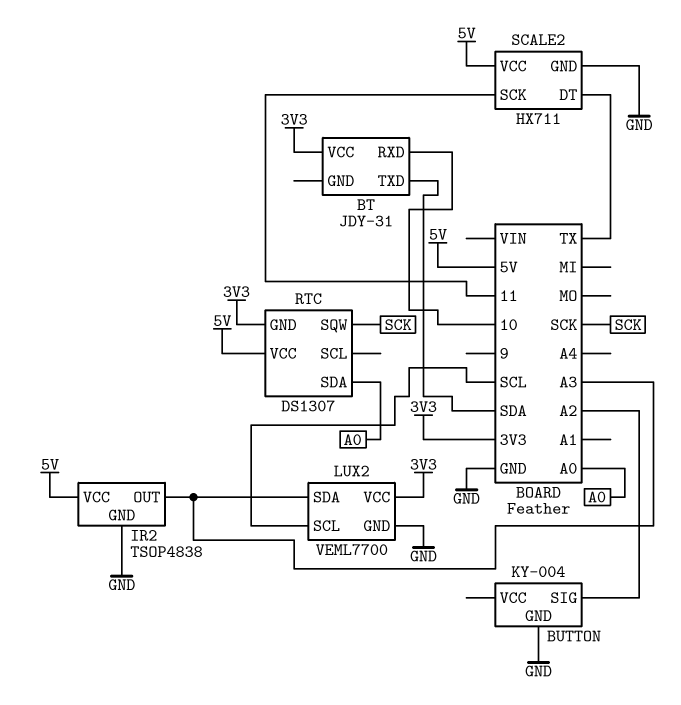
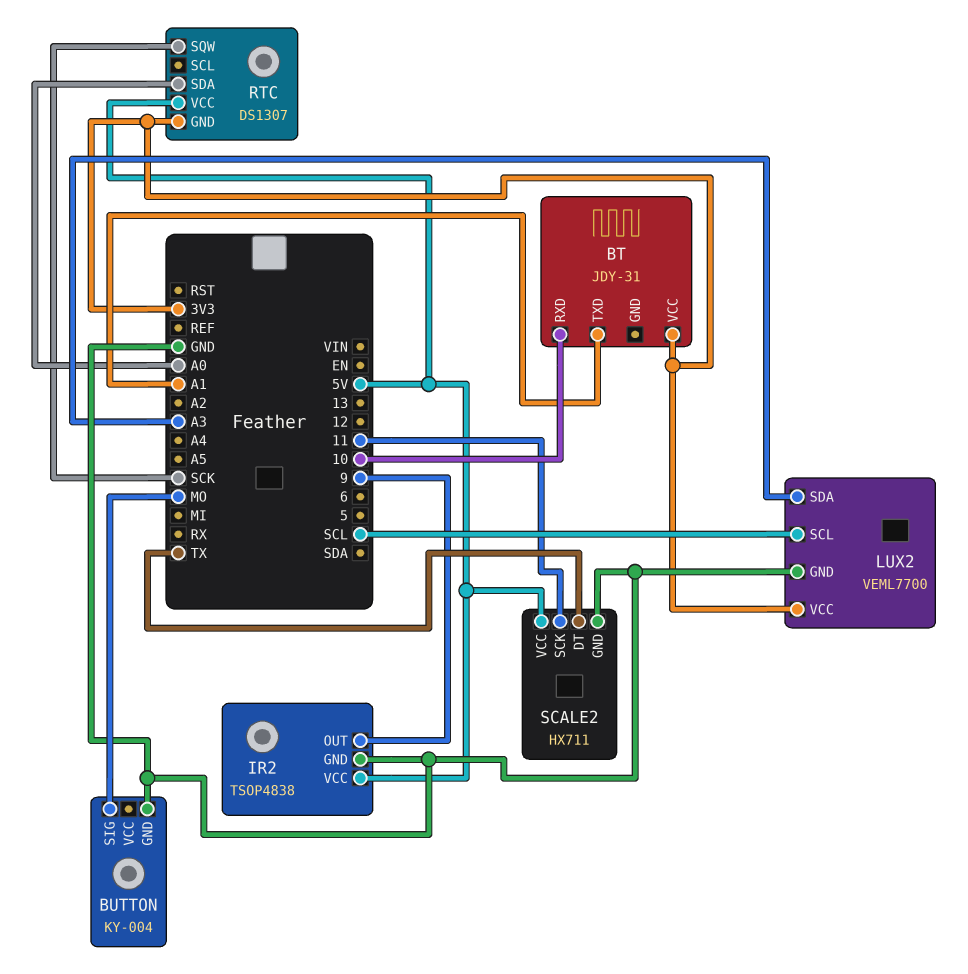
BT pin TXD: SDA -> A1
BUTTON pin SIG: A2 -> MO
IR2 pin OUT: A3 -> 9

